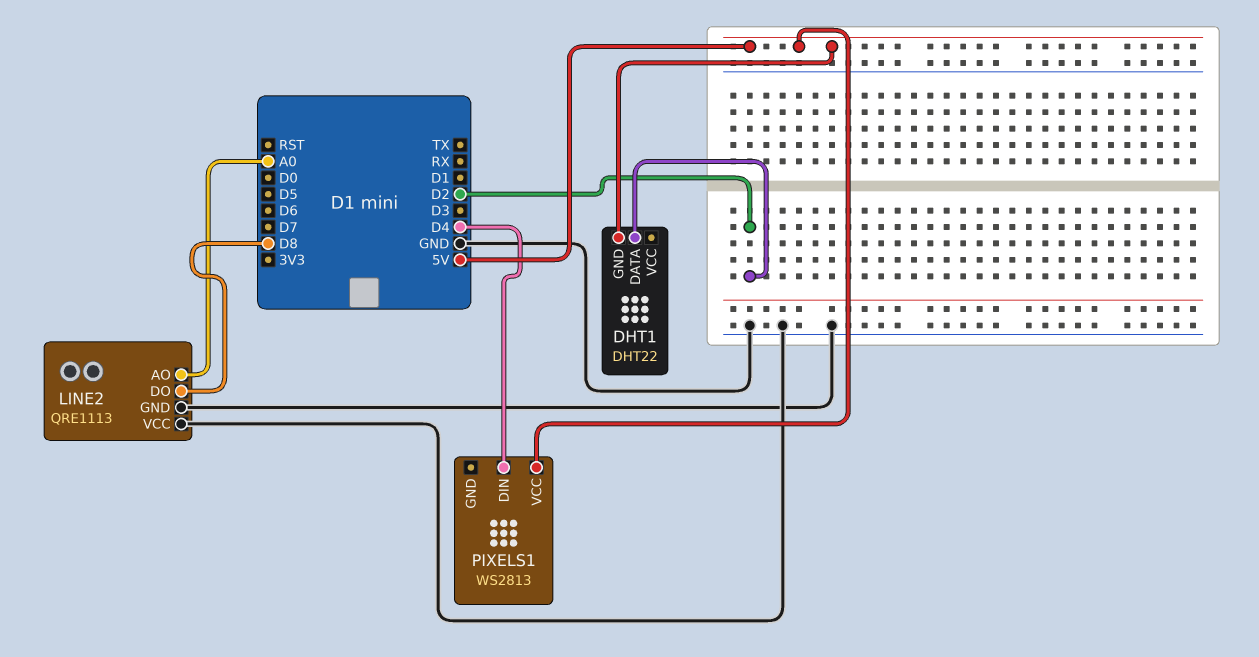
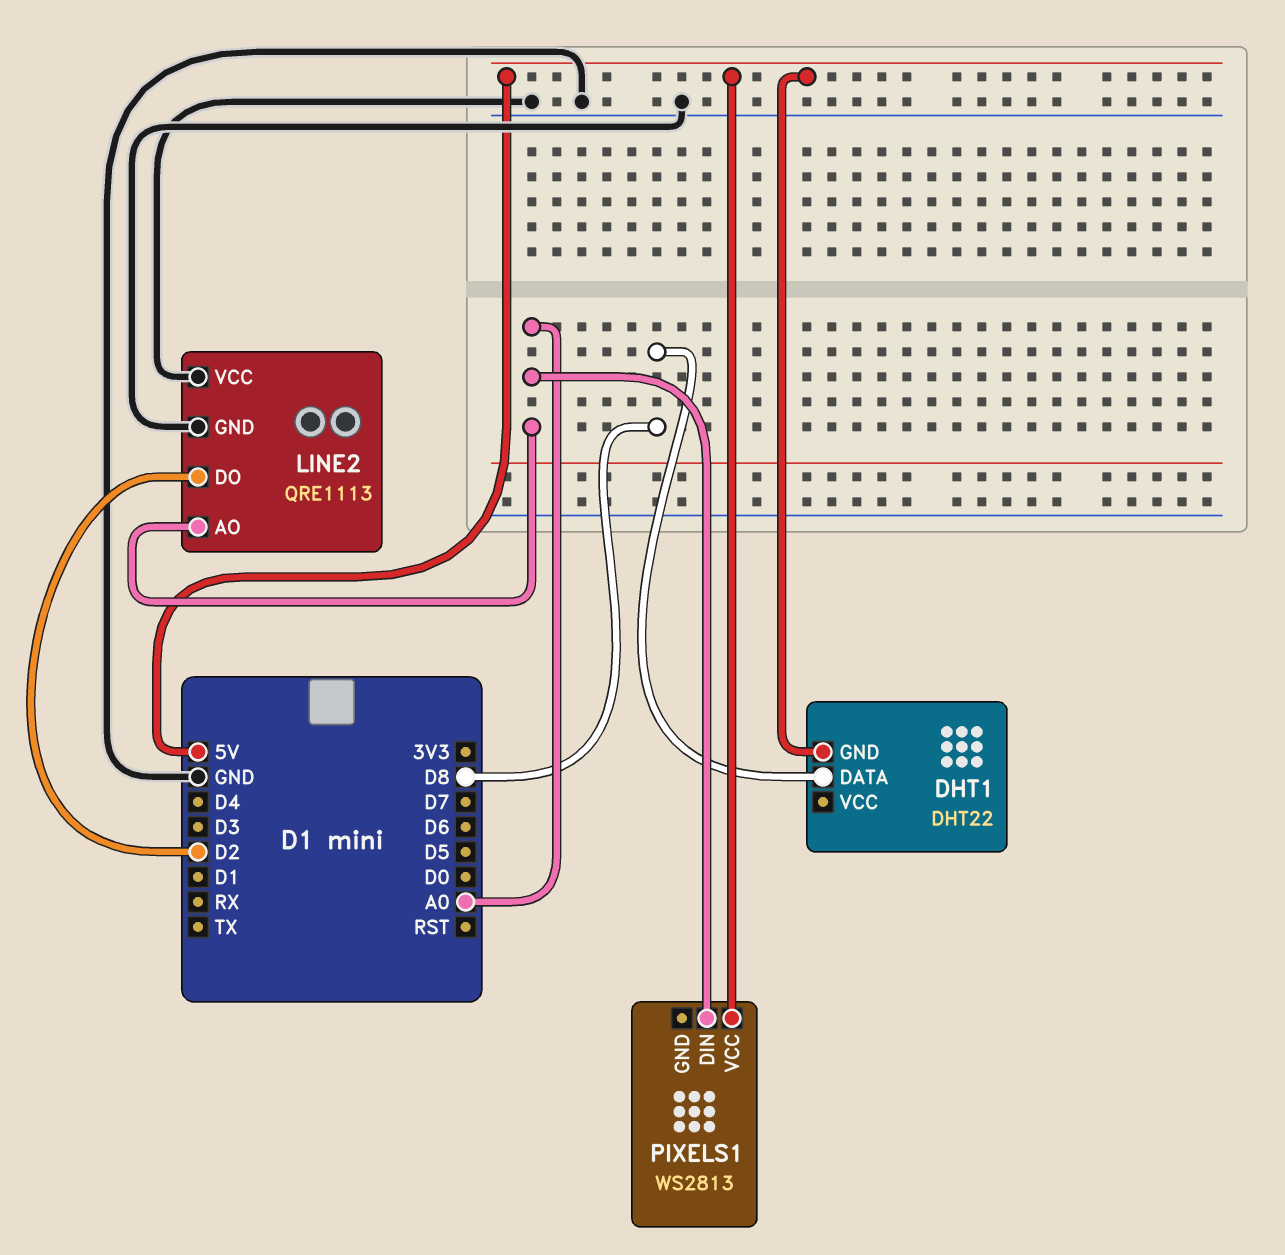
DHT1 pin DATA: D2 -> D8
LINE2 pin DO: D8 -> D2
PIXELS1 pin DIN: D4 -> A0

